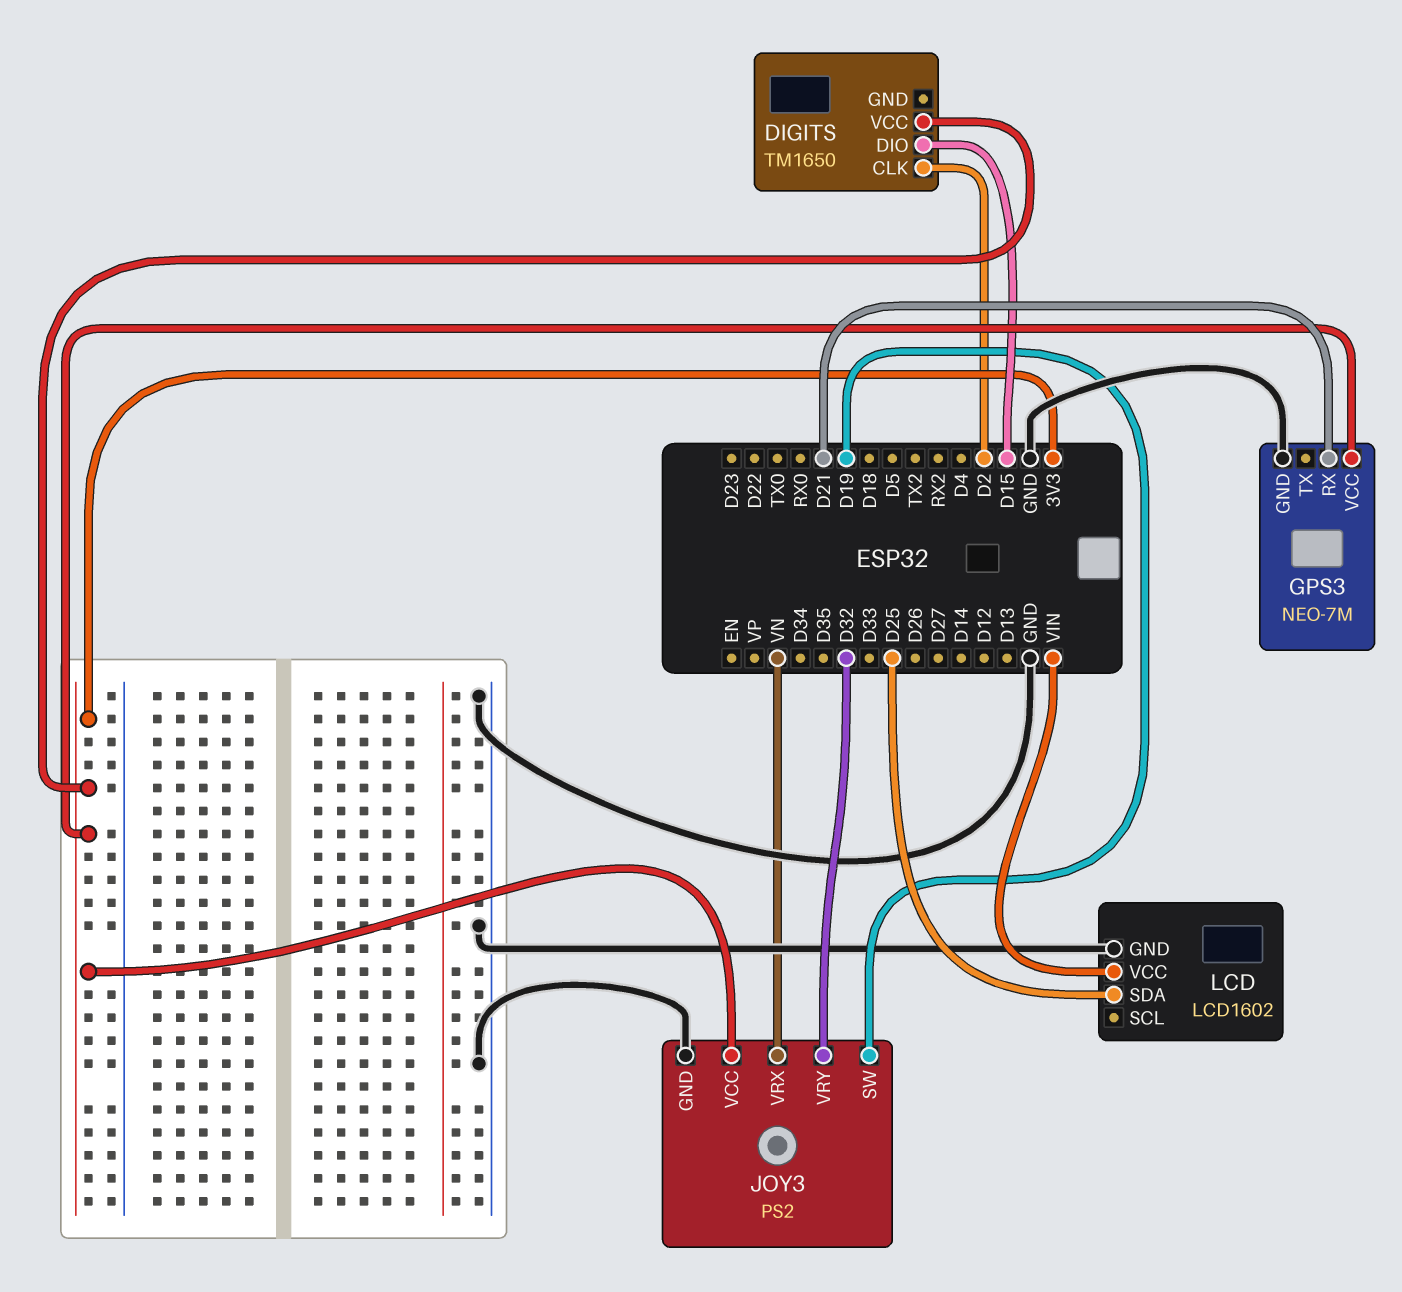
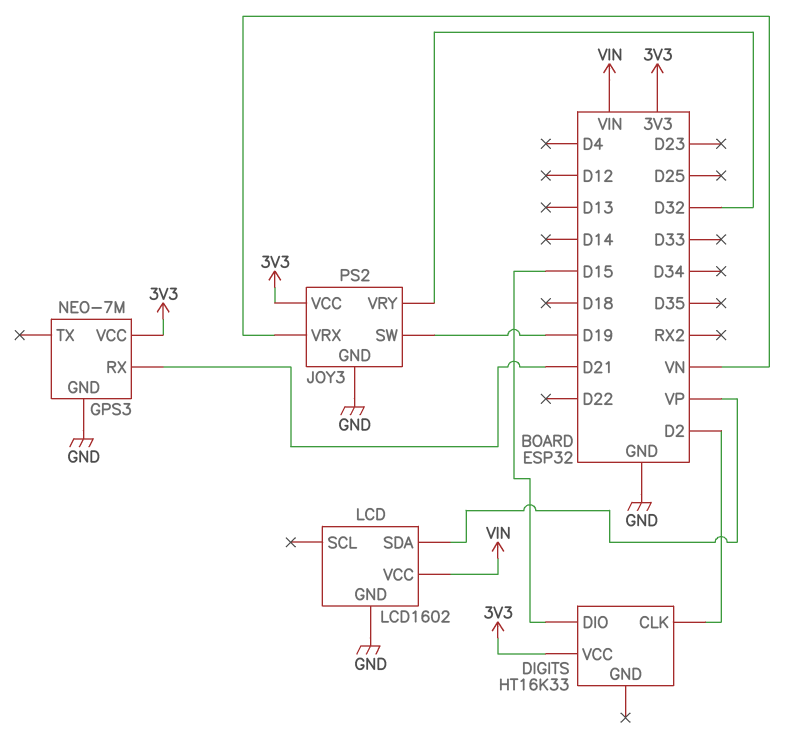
DIGITS: TM1650 -> HT16K33
LCD pin SDA: D25 -> VP

